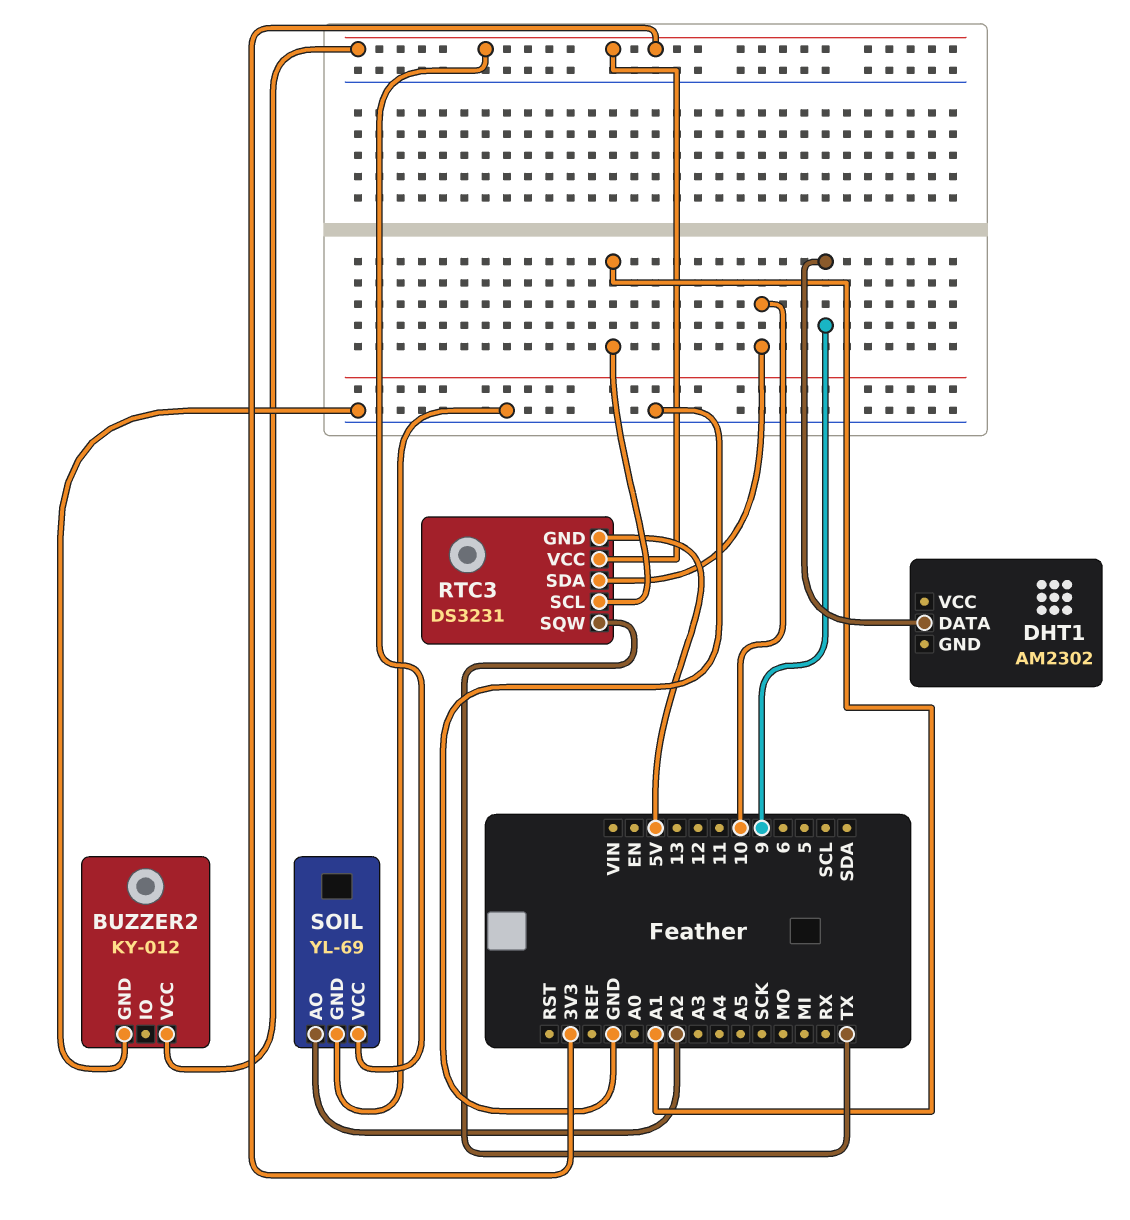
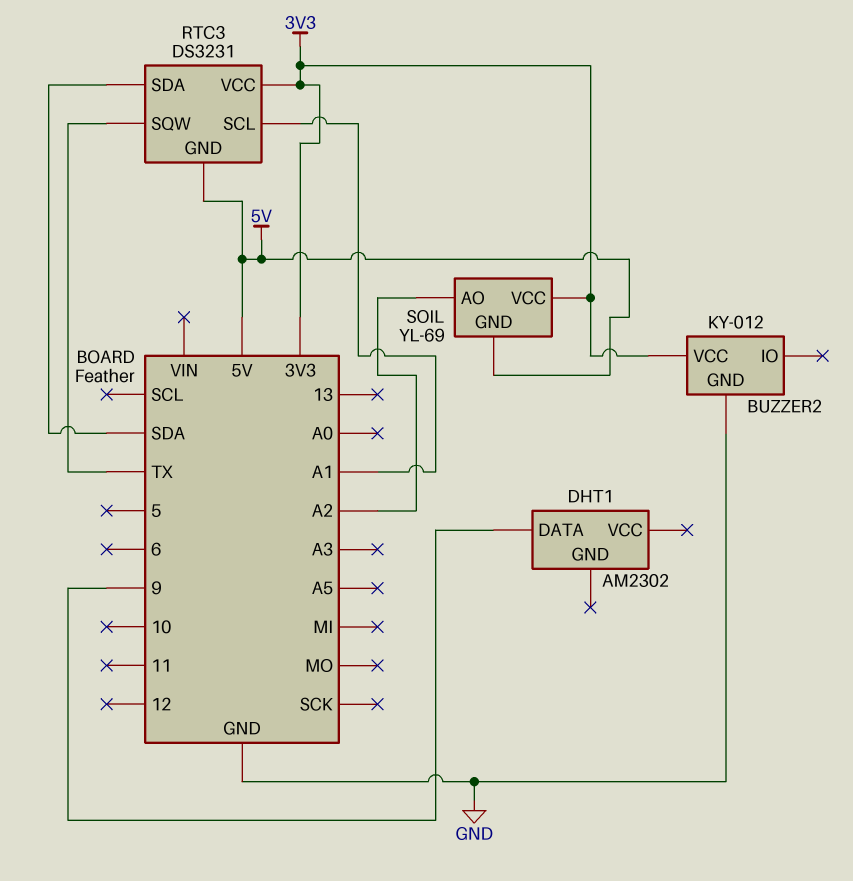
RTC3 pin SDA: 10 -> SDA
SOIL pin GND: GND -> 5V

